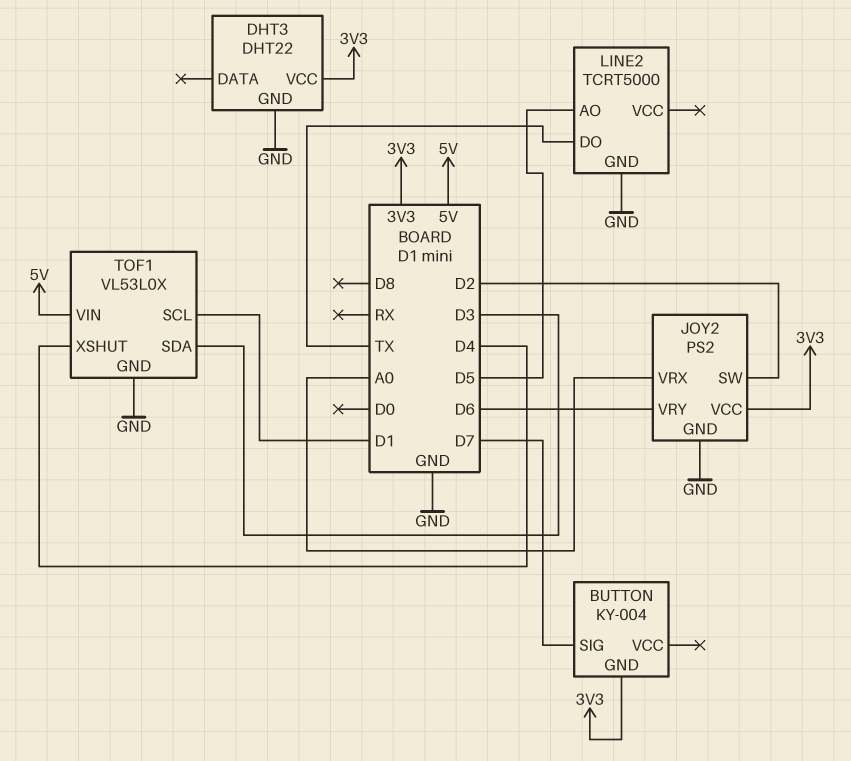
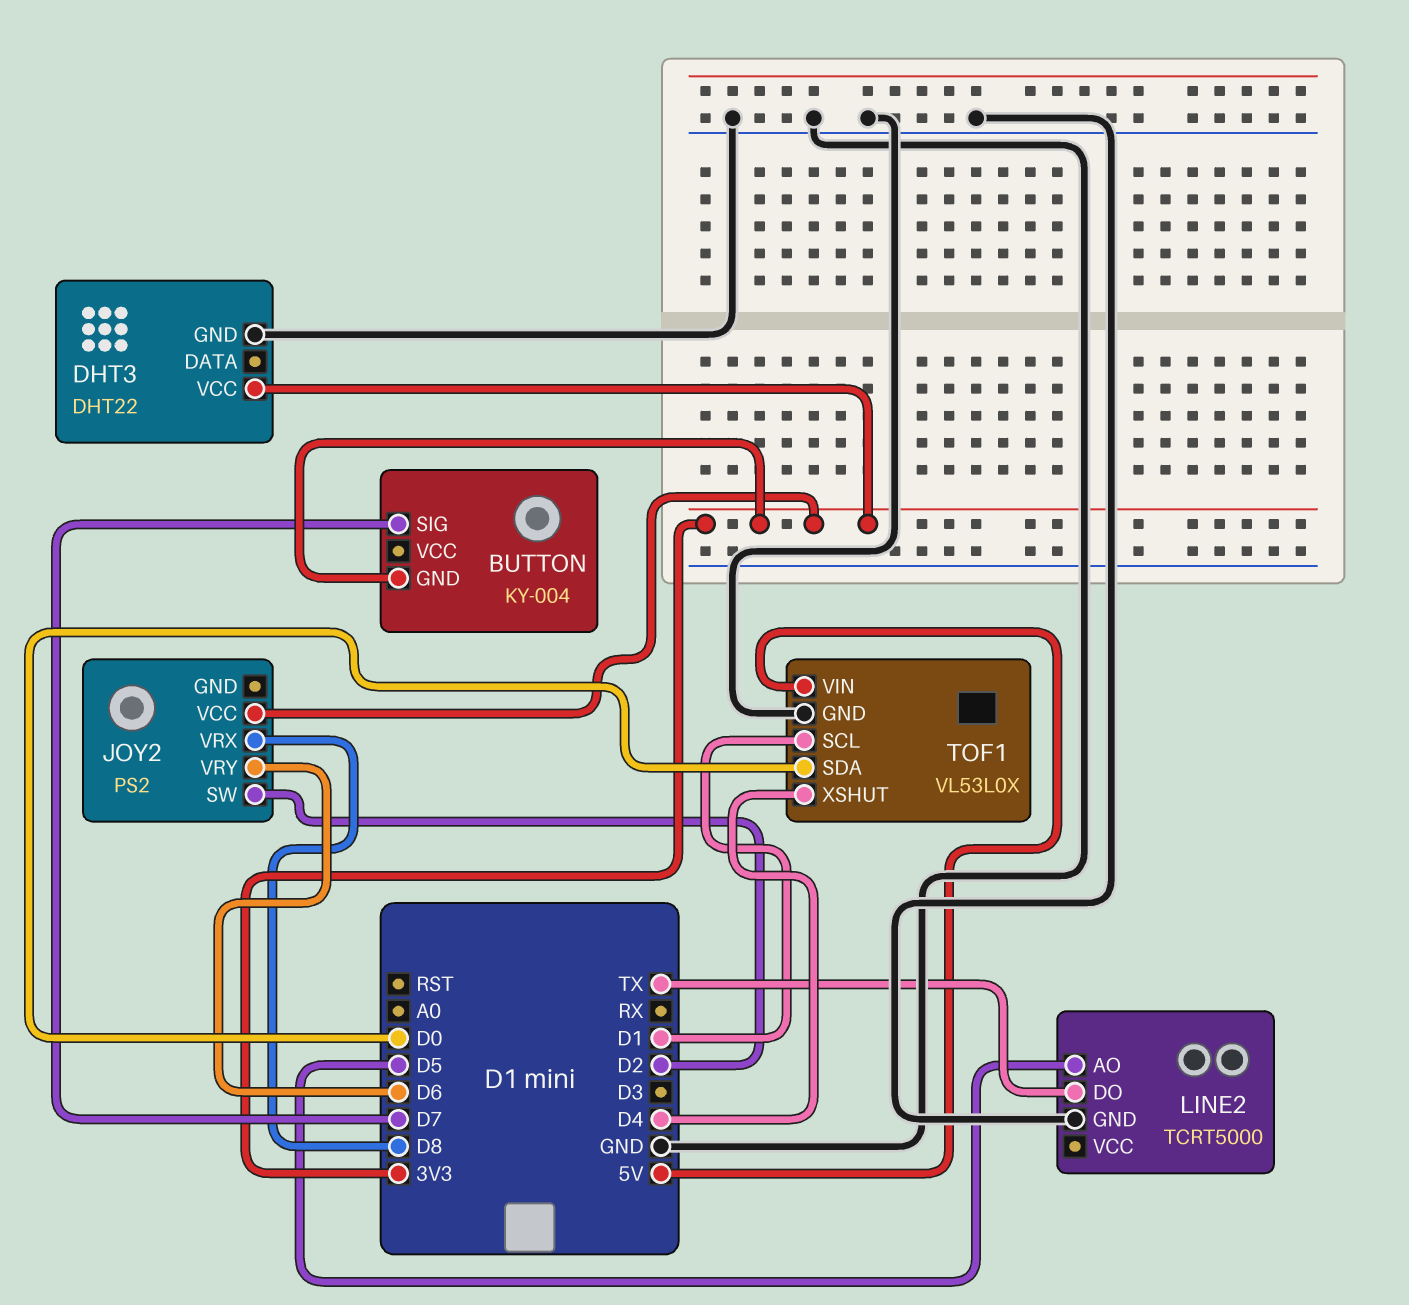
JOY2 pin GND: GND -> none
JOY2 pin VRX: A0 -> D8
TOF1 pin SDA: D3 -> D0

